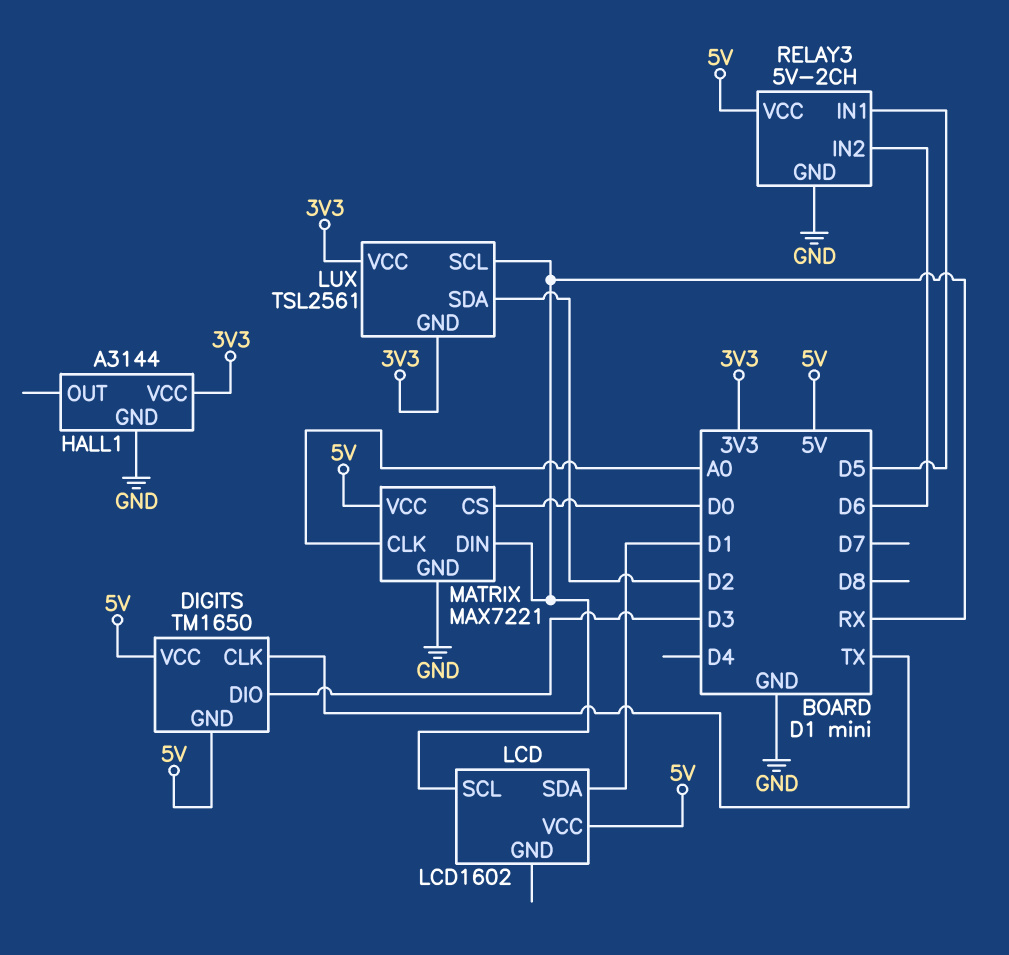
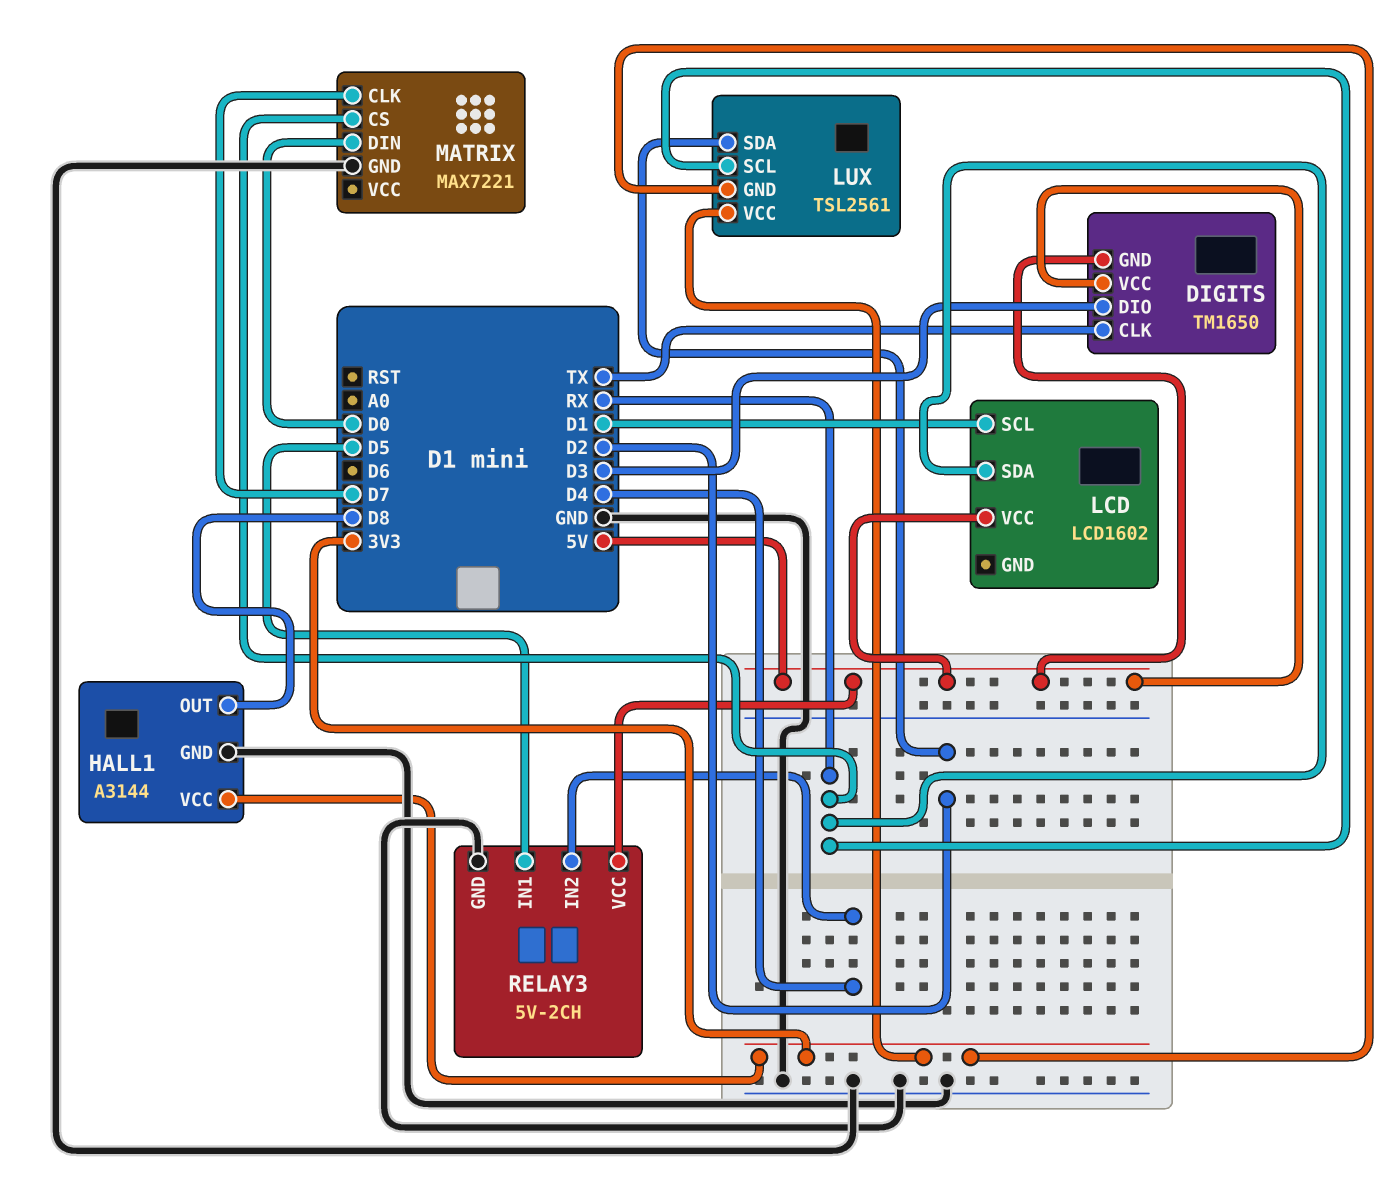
HALL1 pin OUT: none -> D8
LCD pin SCL: RX -> D1
LCD pin SDA: D1 -> RX
MATRIX pin CLK: A0 -> D7
MATRIX pin CS: D0 -> RX
MATRIX pin DIN: RX -> D0
MATRIX pin VCC: 5V -> none
RELAY3 pin IN2: D6 -> D4

